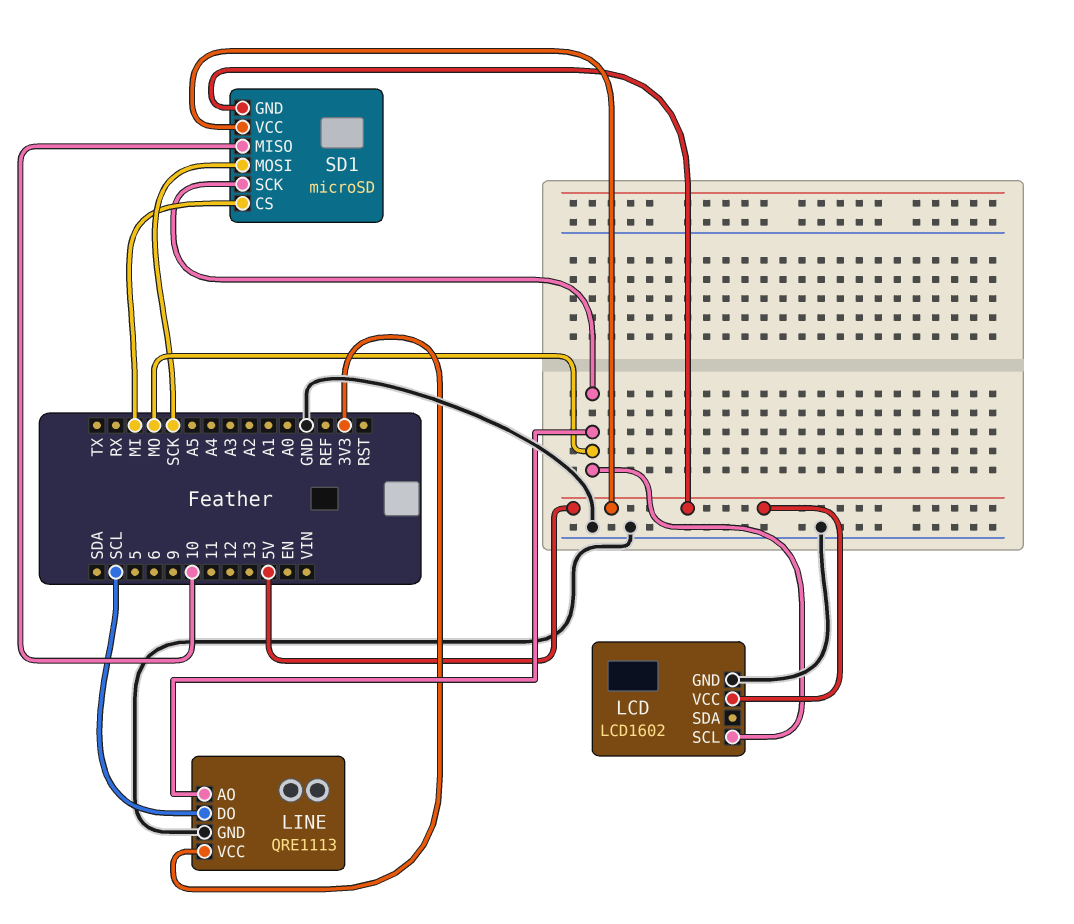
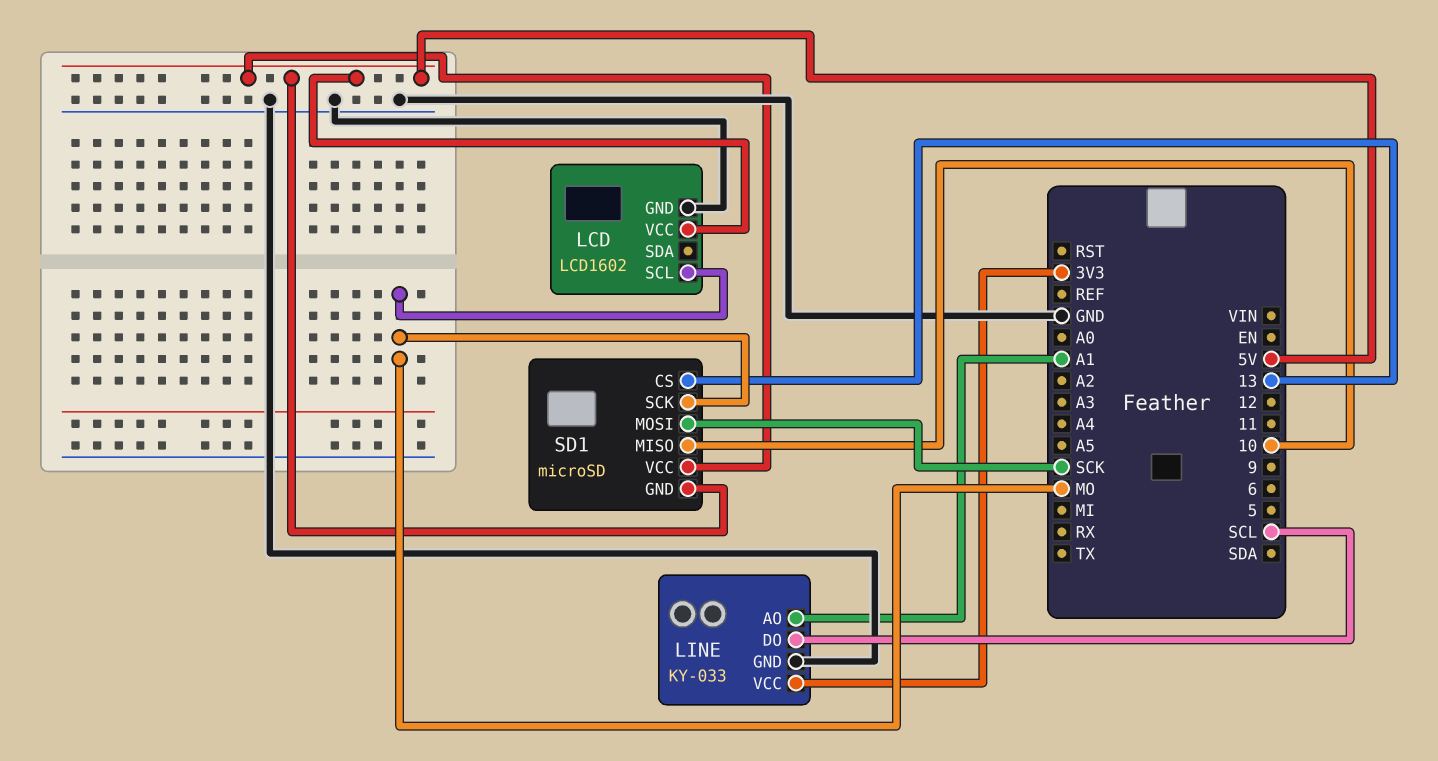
LINE: QRE1113 -> KY-033
LINE pin AO: MO -> A1
SD1 pin CS: MI -> 13

